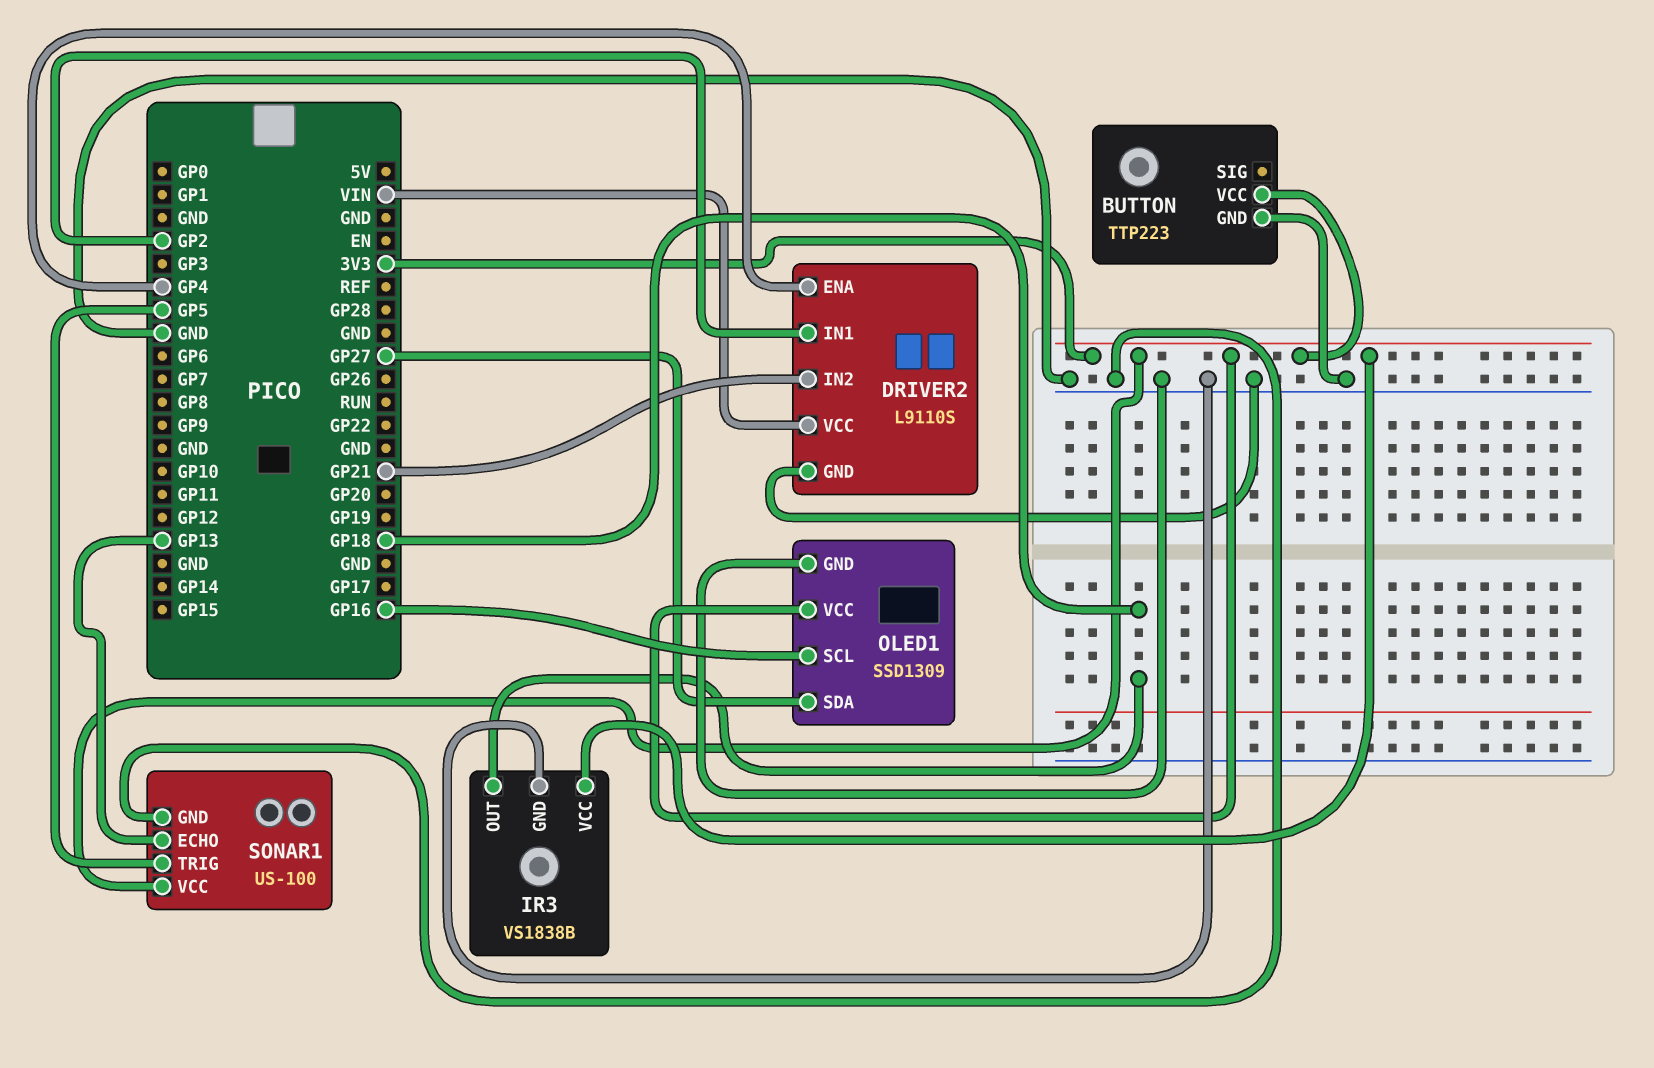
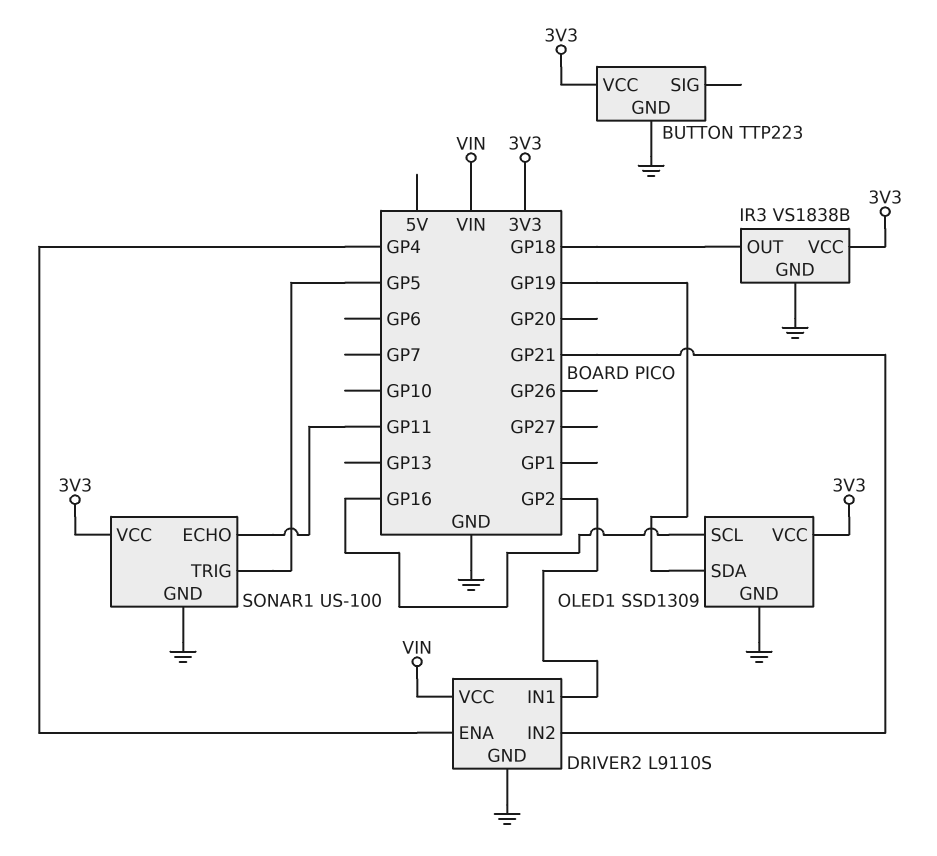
OLED1 pin SDA: GP27 -> GP19
SONAR1 pin ECHO: GP13 -> GP11

